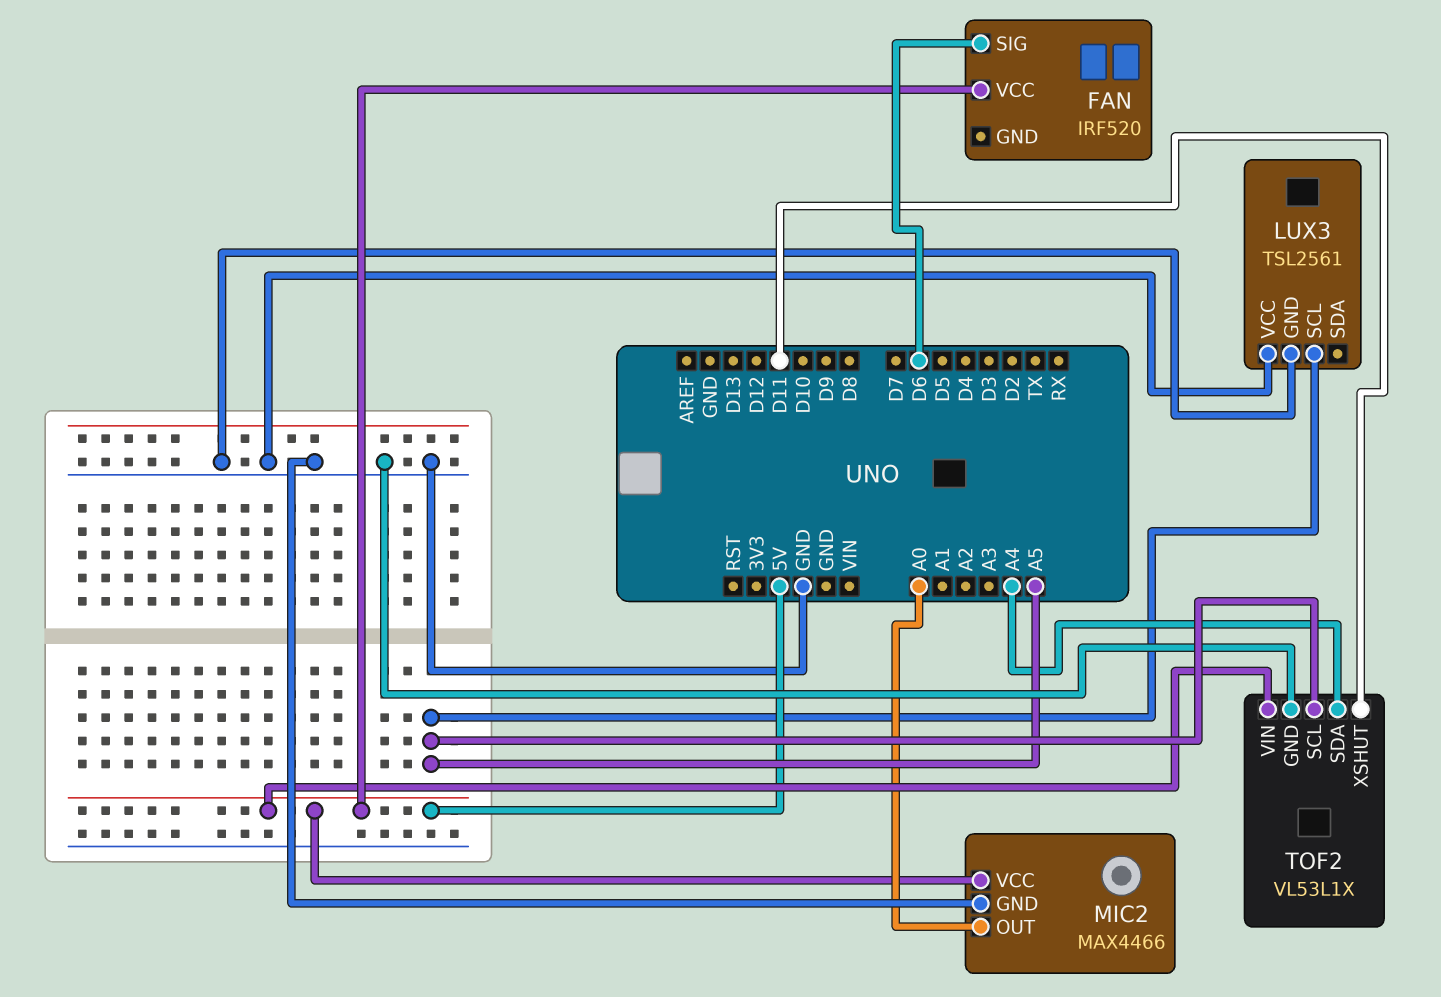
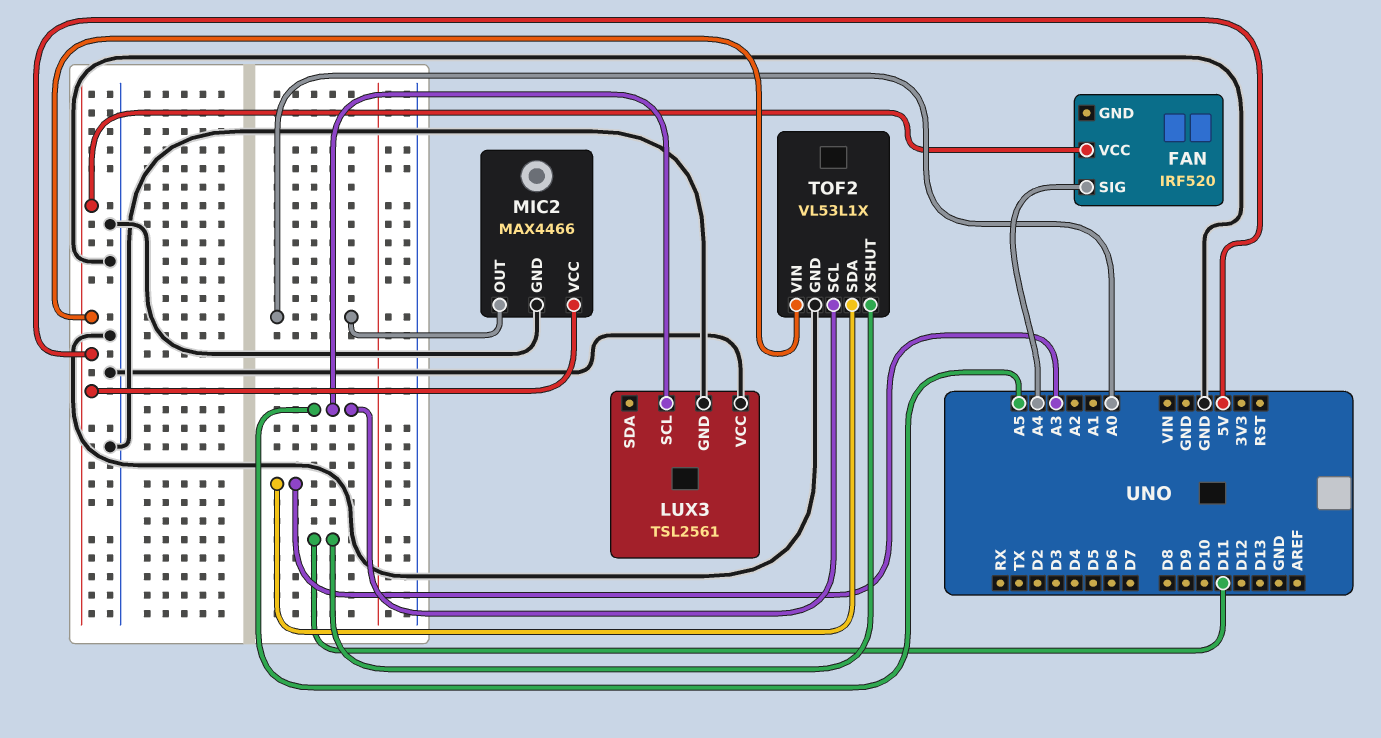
FAN pin SIG: D6 -> A4
TOF2 pin SDA: A4 -> A3

